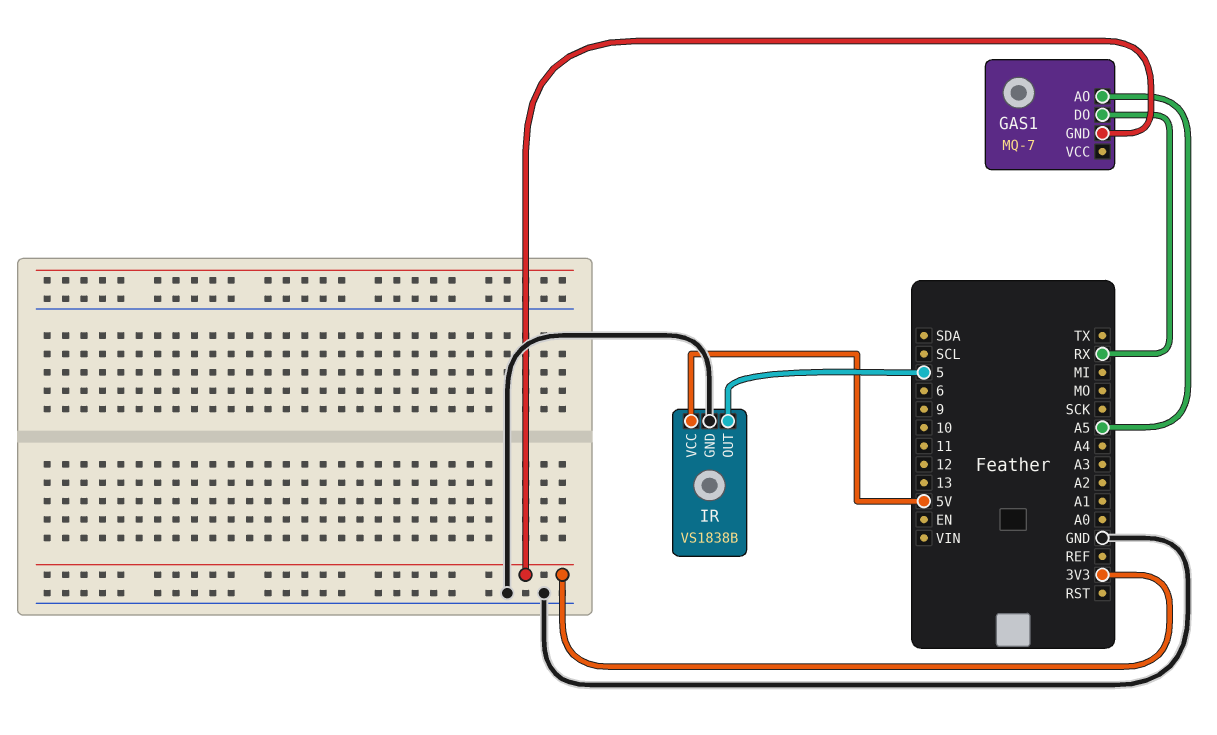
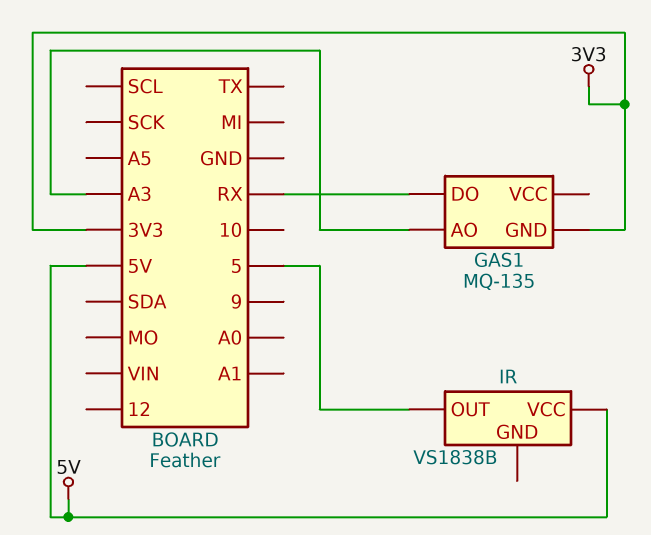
GAS1: MQ-7 -> MQ-135
GAS1 pin AO: A5 -> A3
IR pin GND: GND -> none

